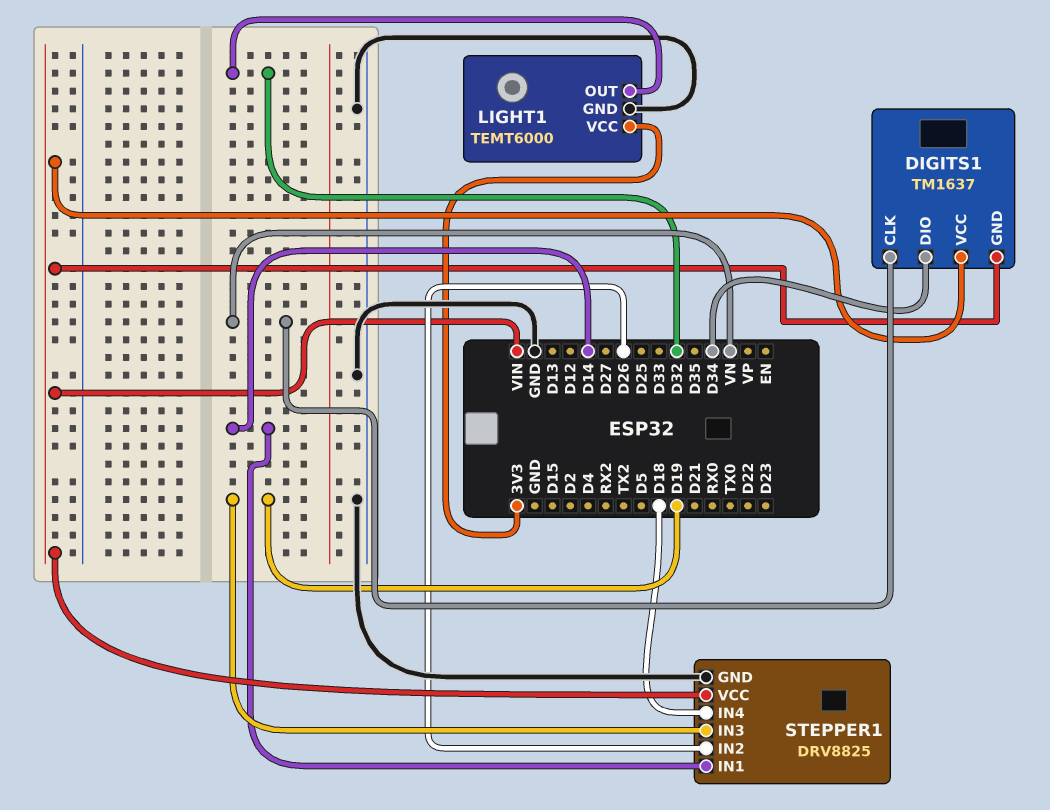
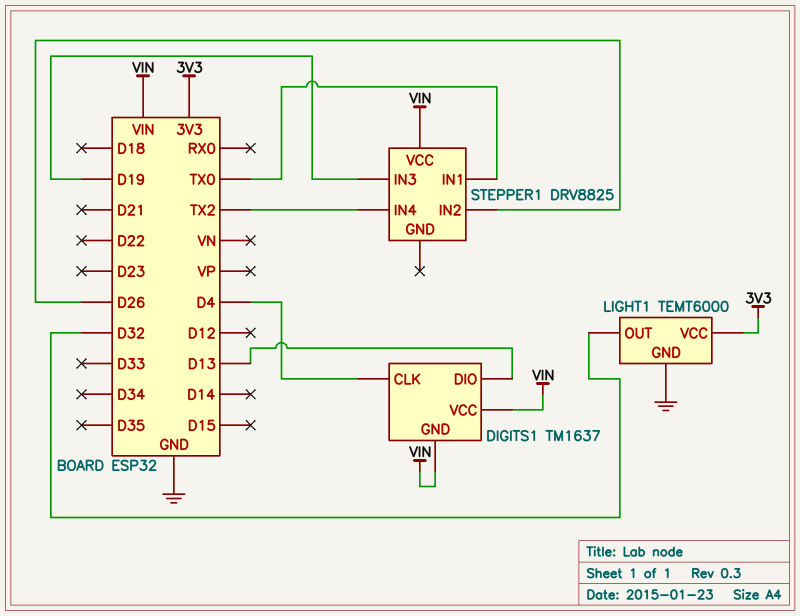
DIGITS1 pin CLK: VN -> D4
DIGITS1 pin DIO: D34 -> D13
STEPPER1 pin GND: GND -> none
STEPPER1 pin IN1: D14 -> TX0
STEPPER1 pin IN4: D18 -> TX2

